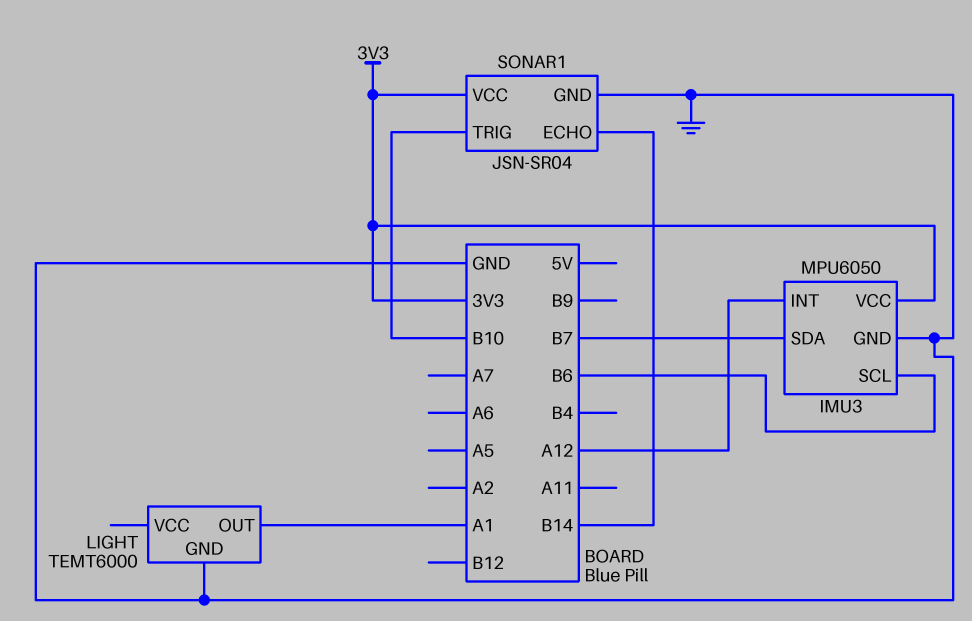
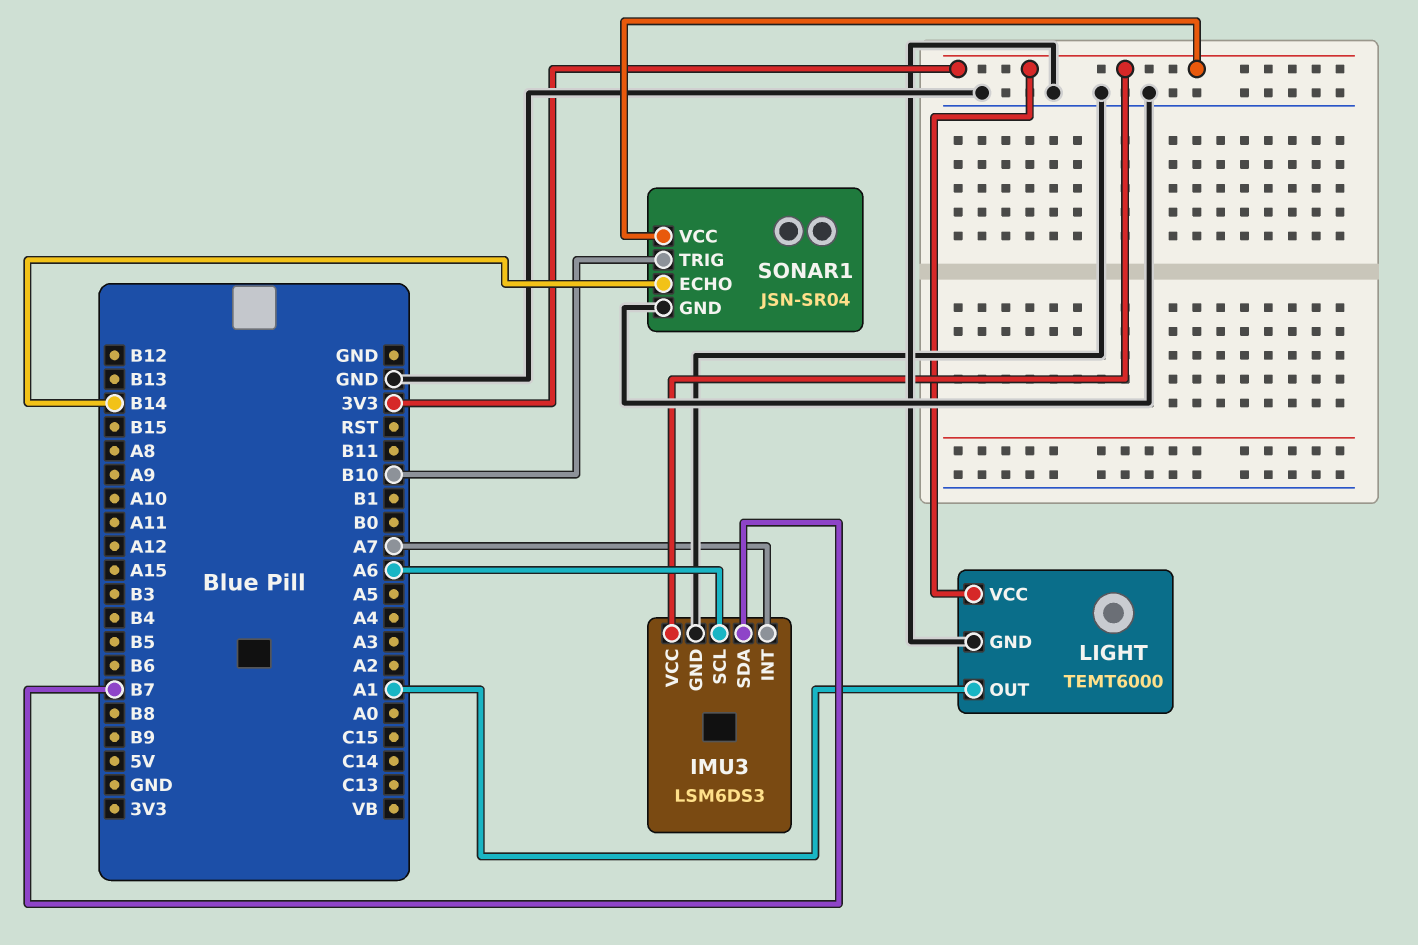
IMU3: MPU6050 -> LSM6DS3
IMU3 pin INT: A12 -> A7
IMU3 pin SCL: B6 -> A6
LIGHT pin VCC: none -> 3V3

